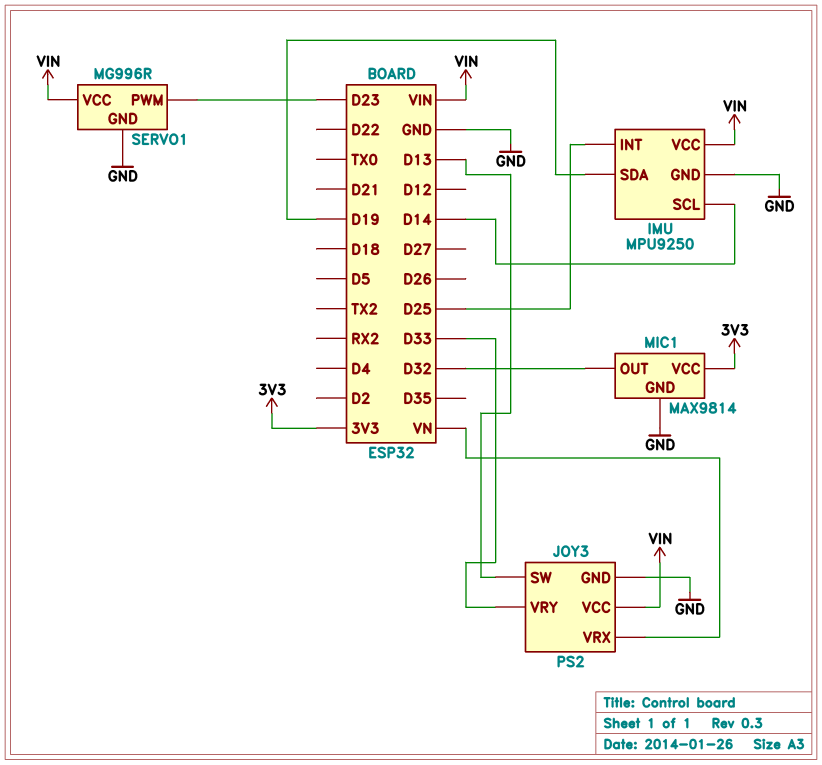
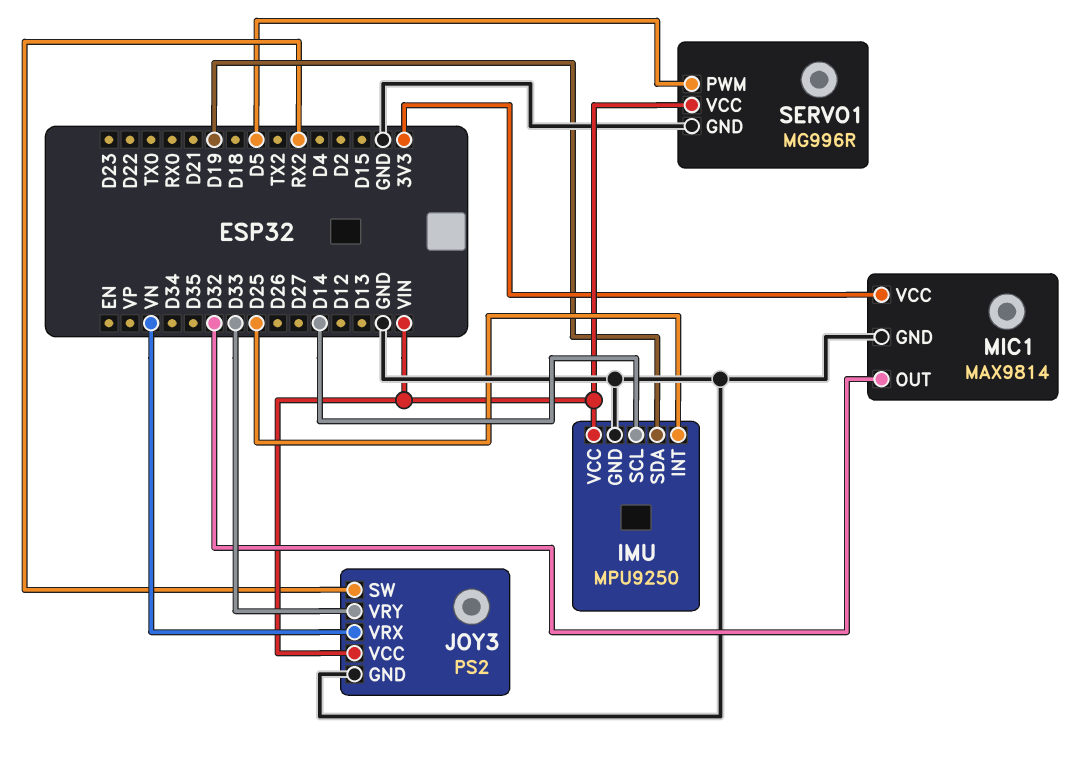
JOY3 pin SW: D13 -> RX2
SERVO1 pin PWM: D23 -> D5

